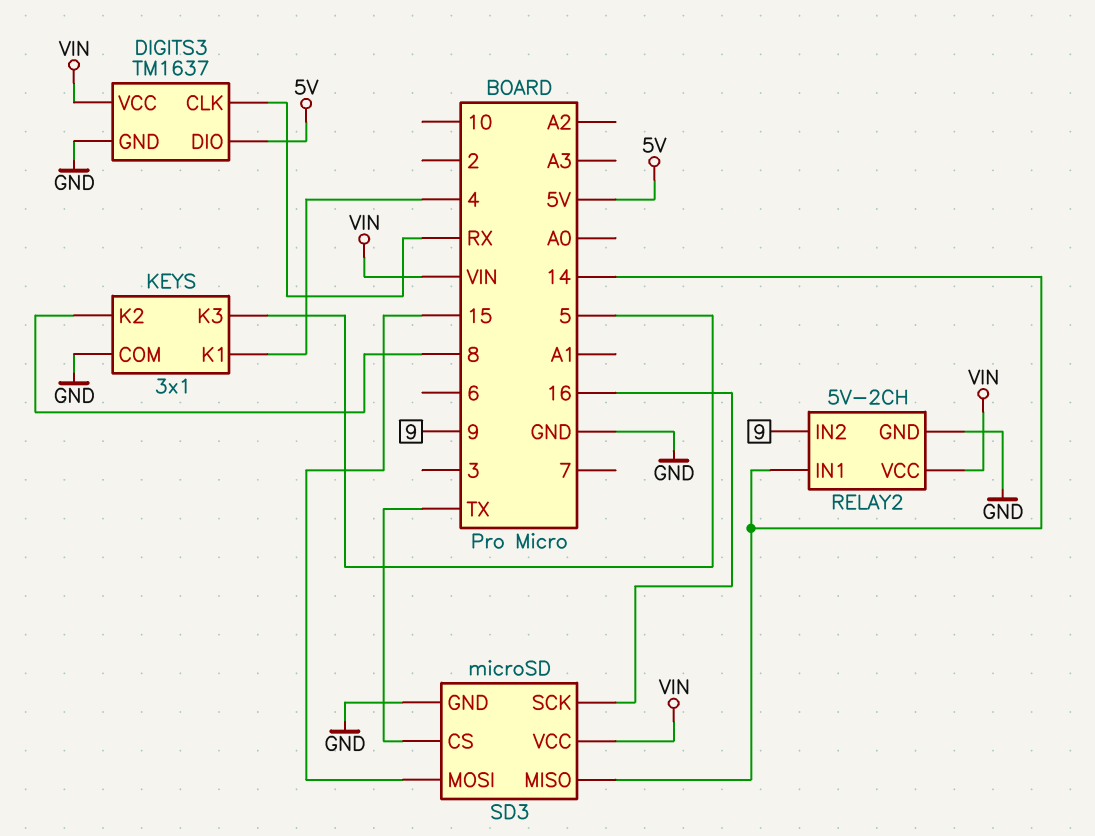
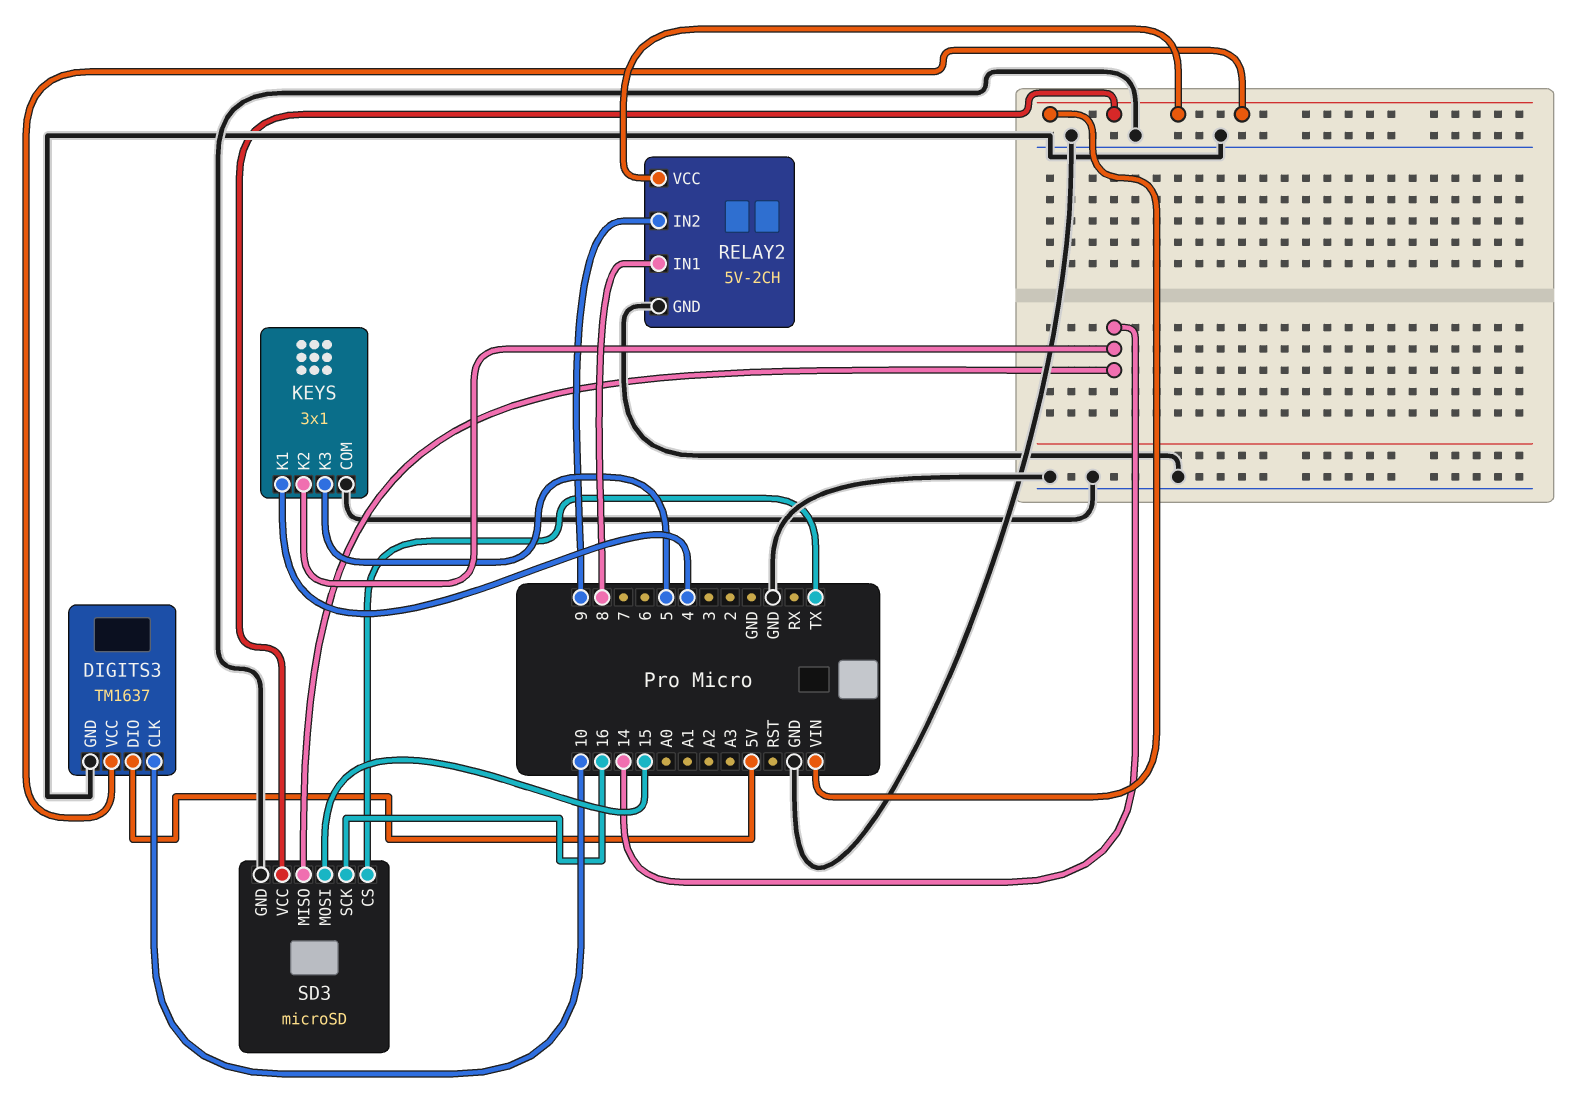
DIGITS3 pin CLK: RX -> 10
KEYS pin K2: 8 -> 14
RELAY2 pin IN1: 14 -> 8

